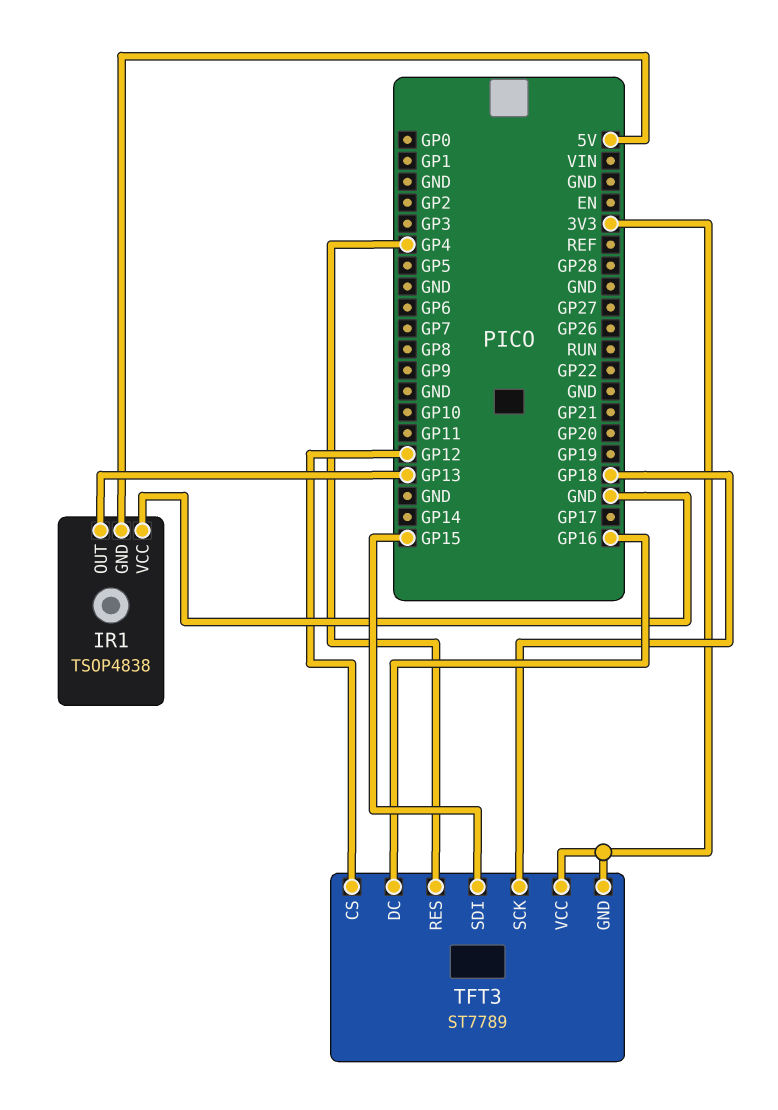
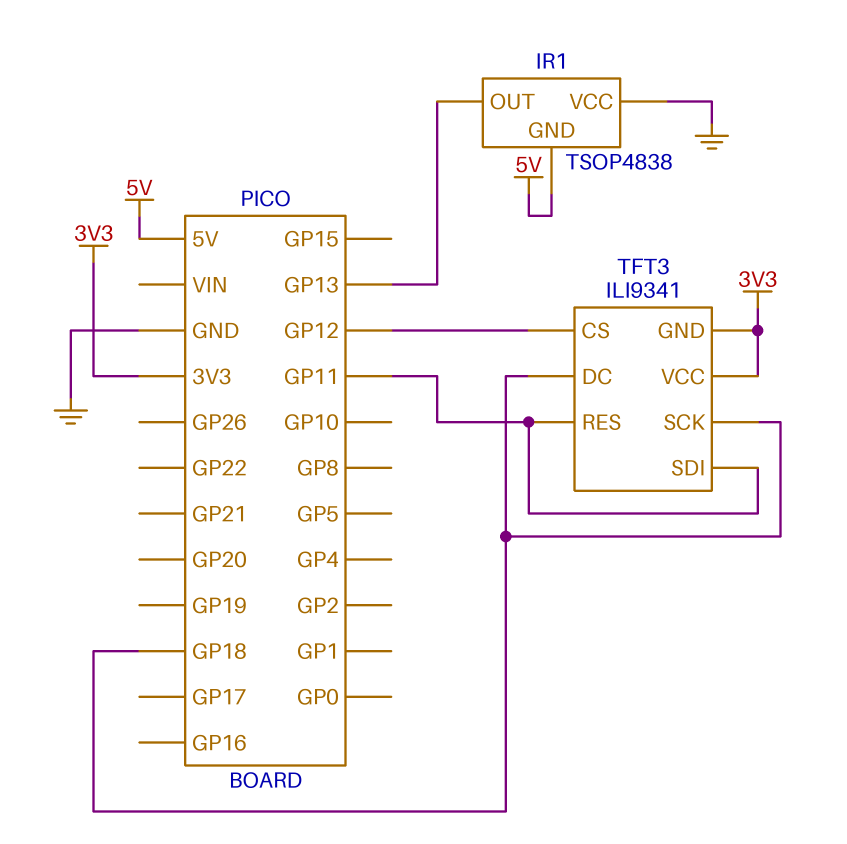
TFT3: ST7789 -> ILI9341
TFT3 pin DC: GP16 -> GP18
TFT3 pin RES: GP4 -> GP11
TFT3 pin SDI: GP15 -> GP11

